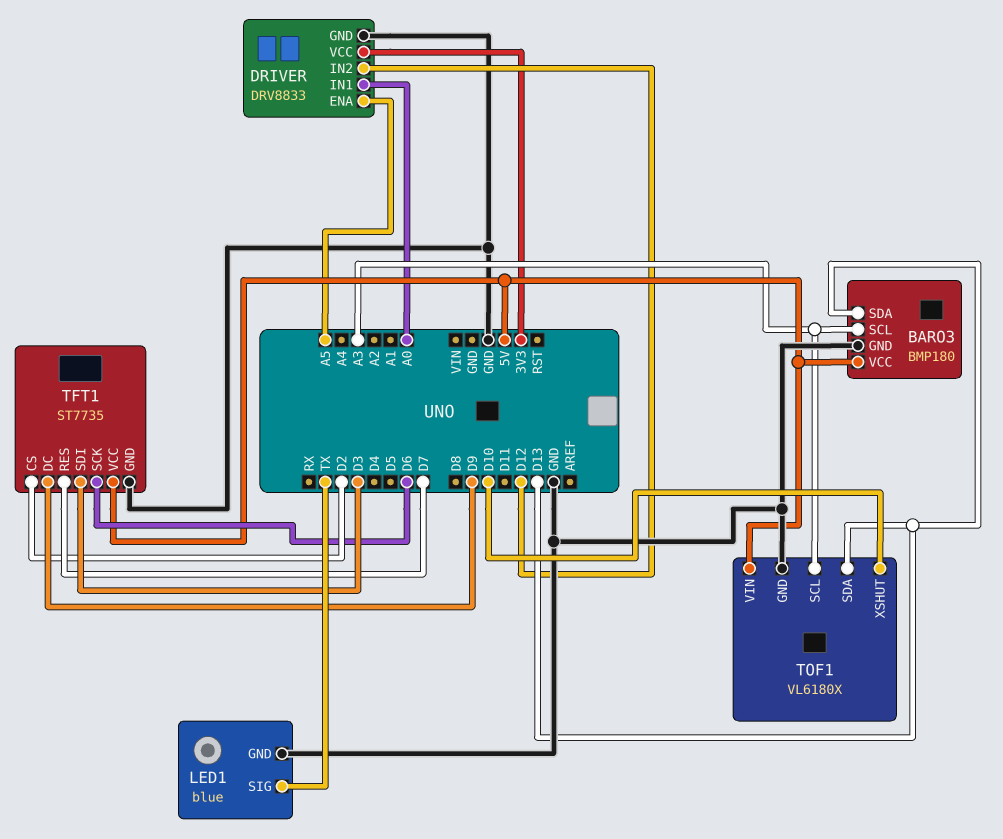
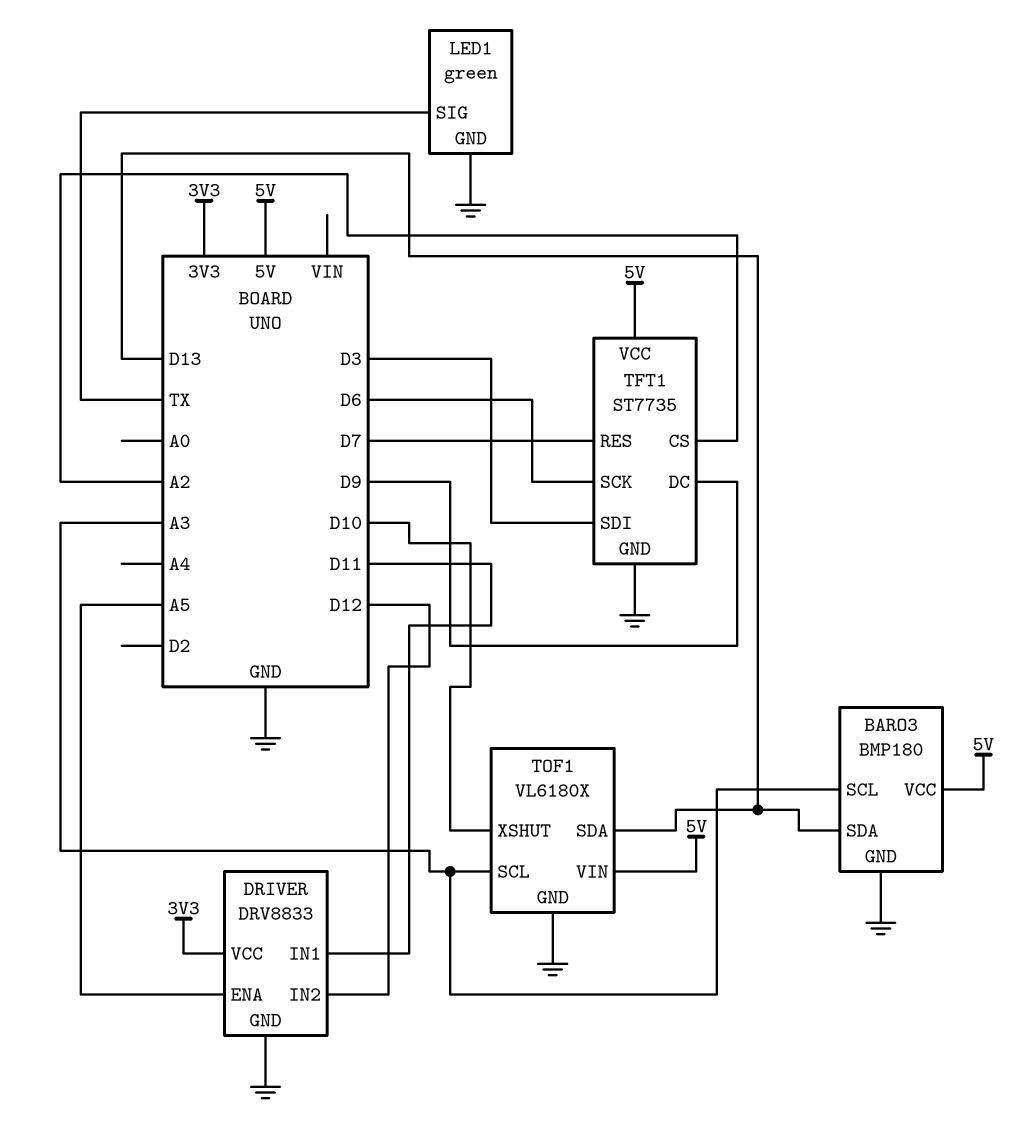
DRIVER pin IN1: A0 -> D11
LED1: blue -> green
TFT1 pin CS: D2 -> A2

